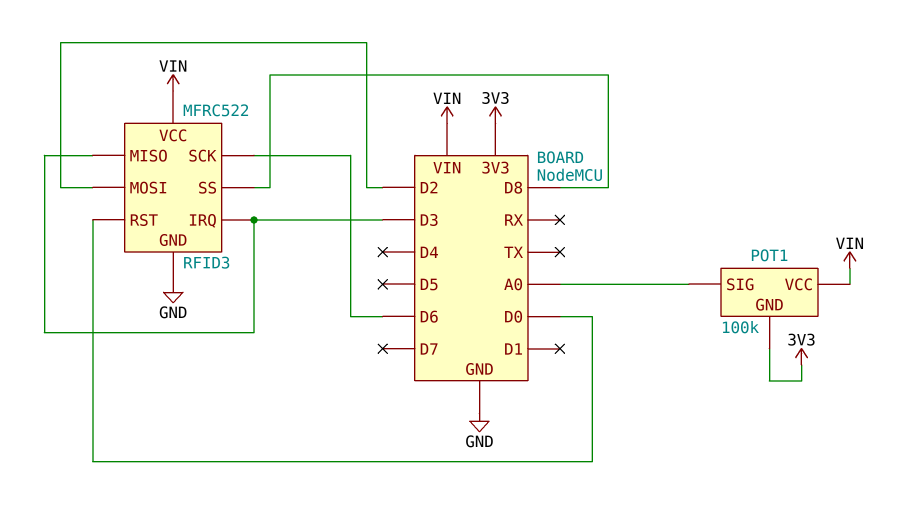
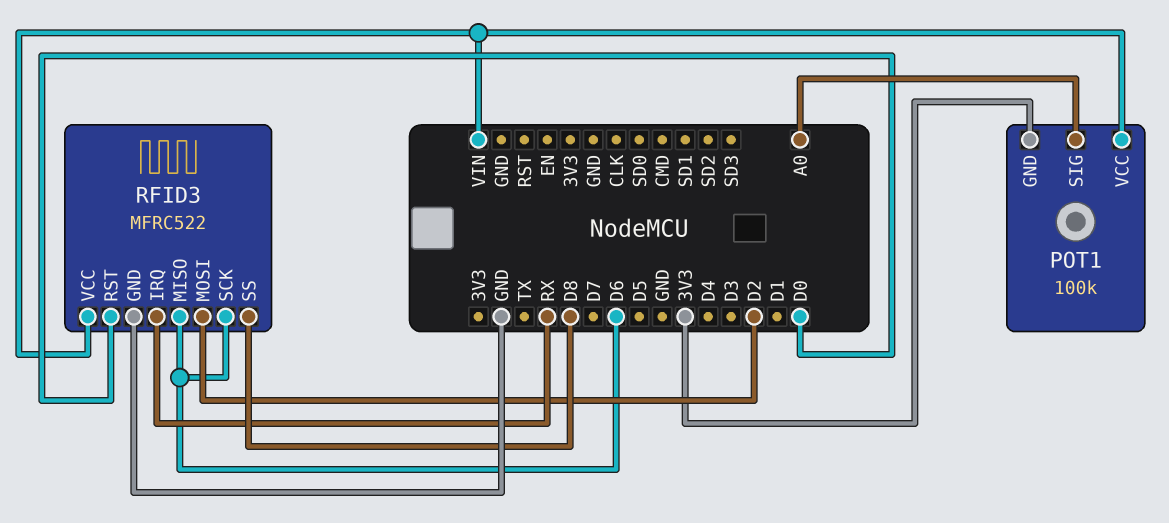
RFID3 pin IRQ: D3 -> RX
RFID3 pin MISO: D3 -> D6

